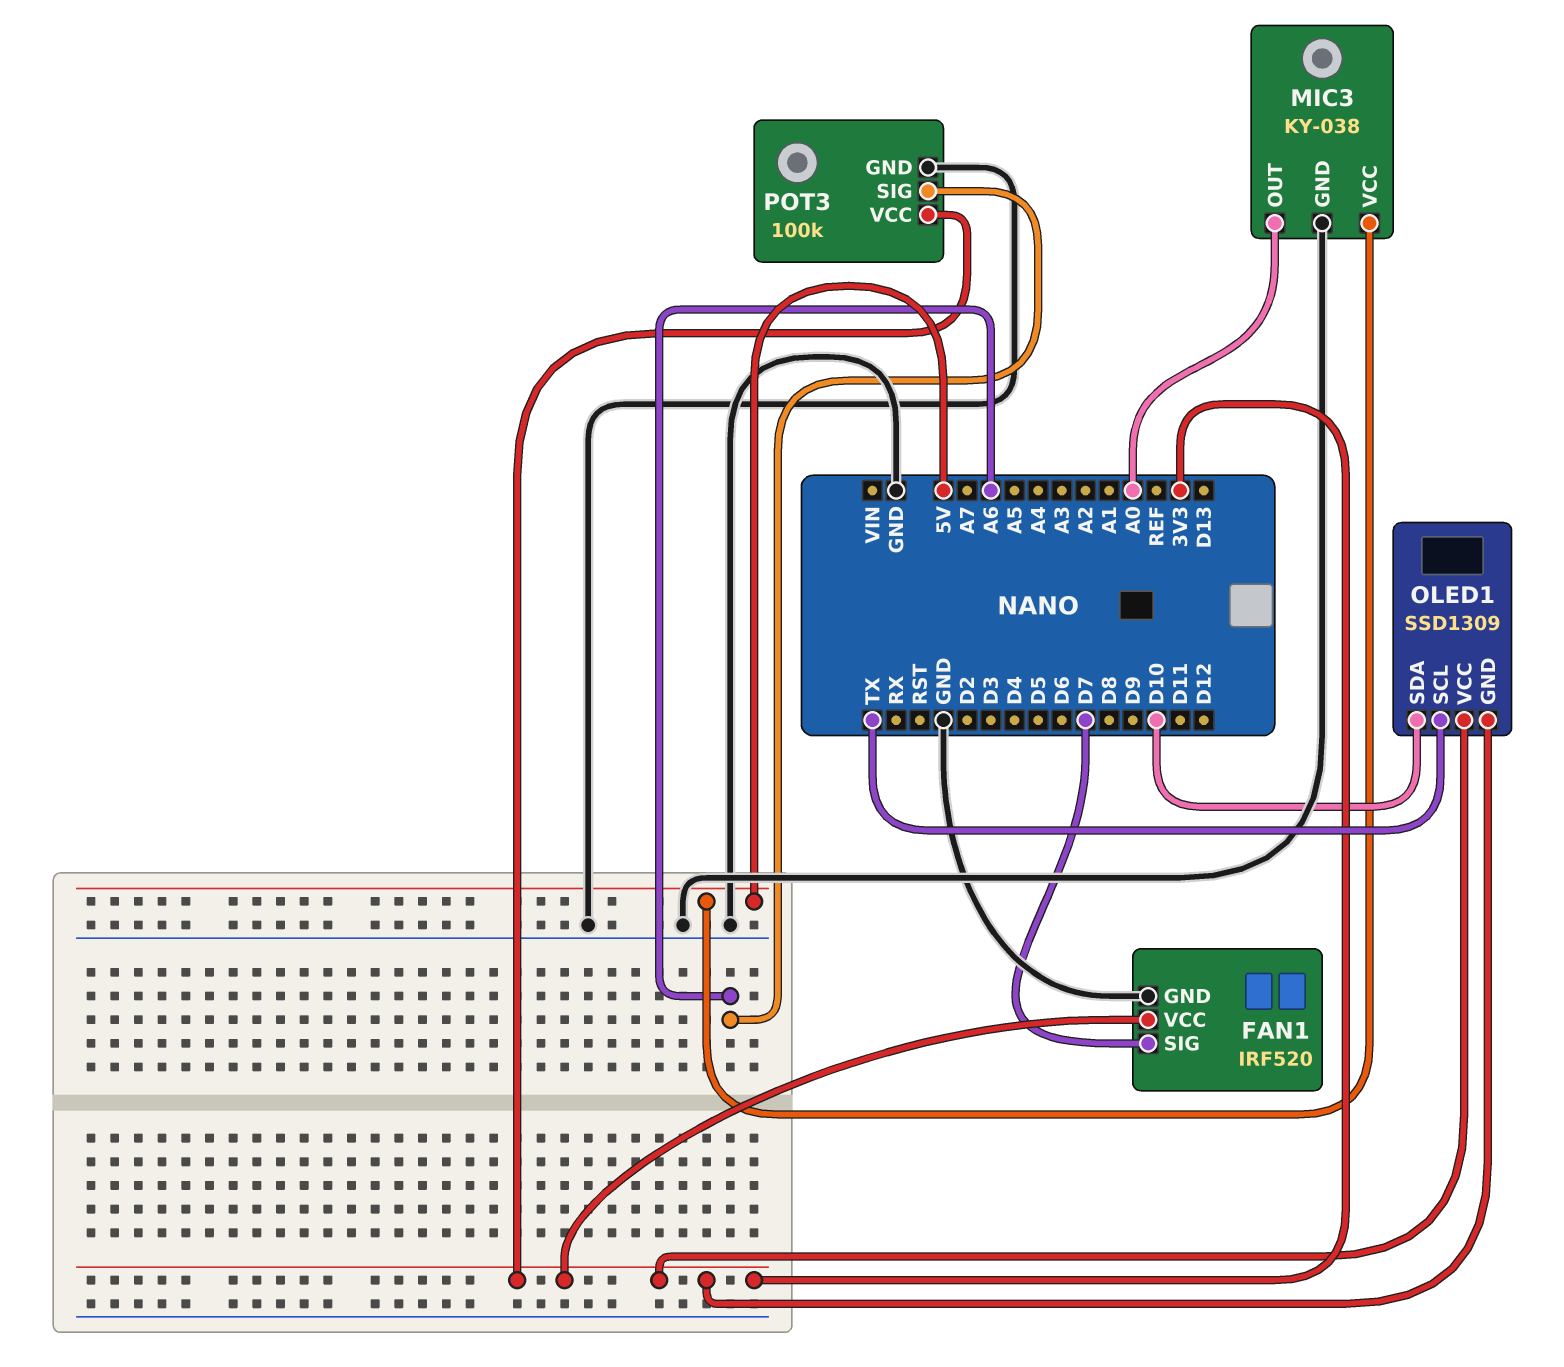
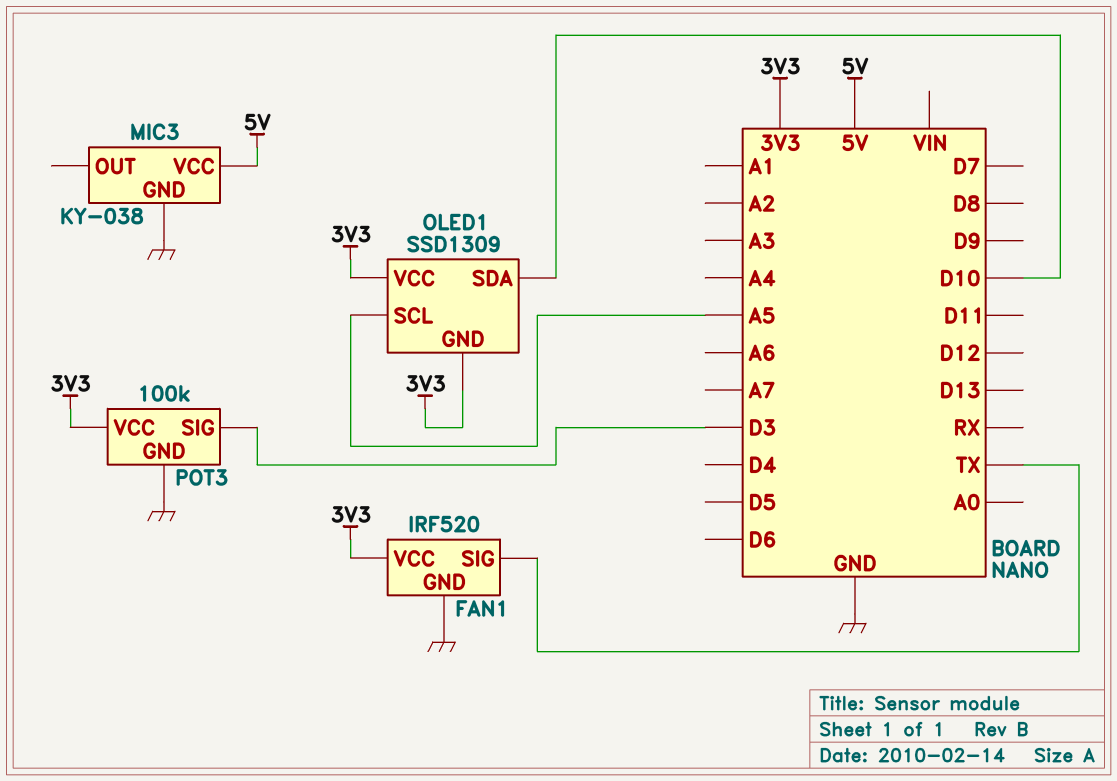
FAN1 pin SIG: D7 -> TX
MIC3 pin OUT: A0 -> none
OLED1 pin SCL: TX -> A5
POT3 pin SIG: A6 -> D3

